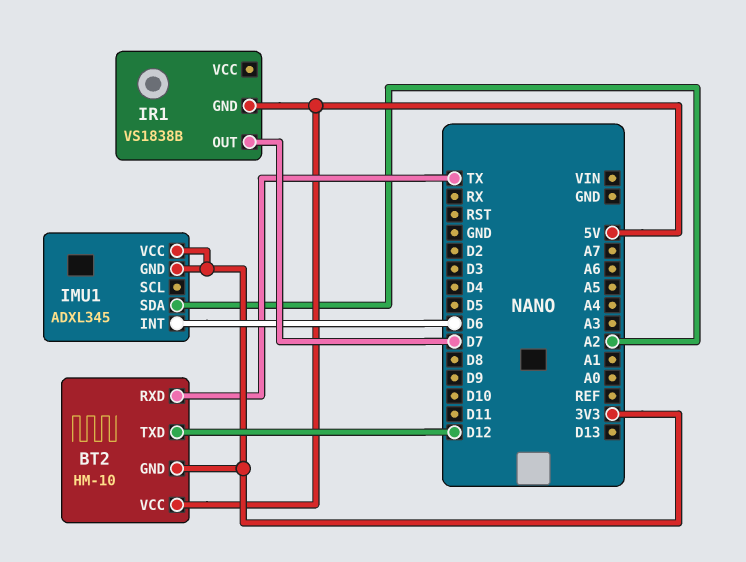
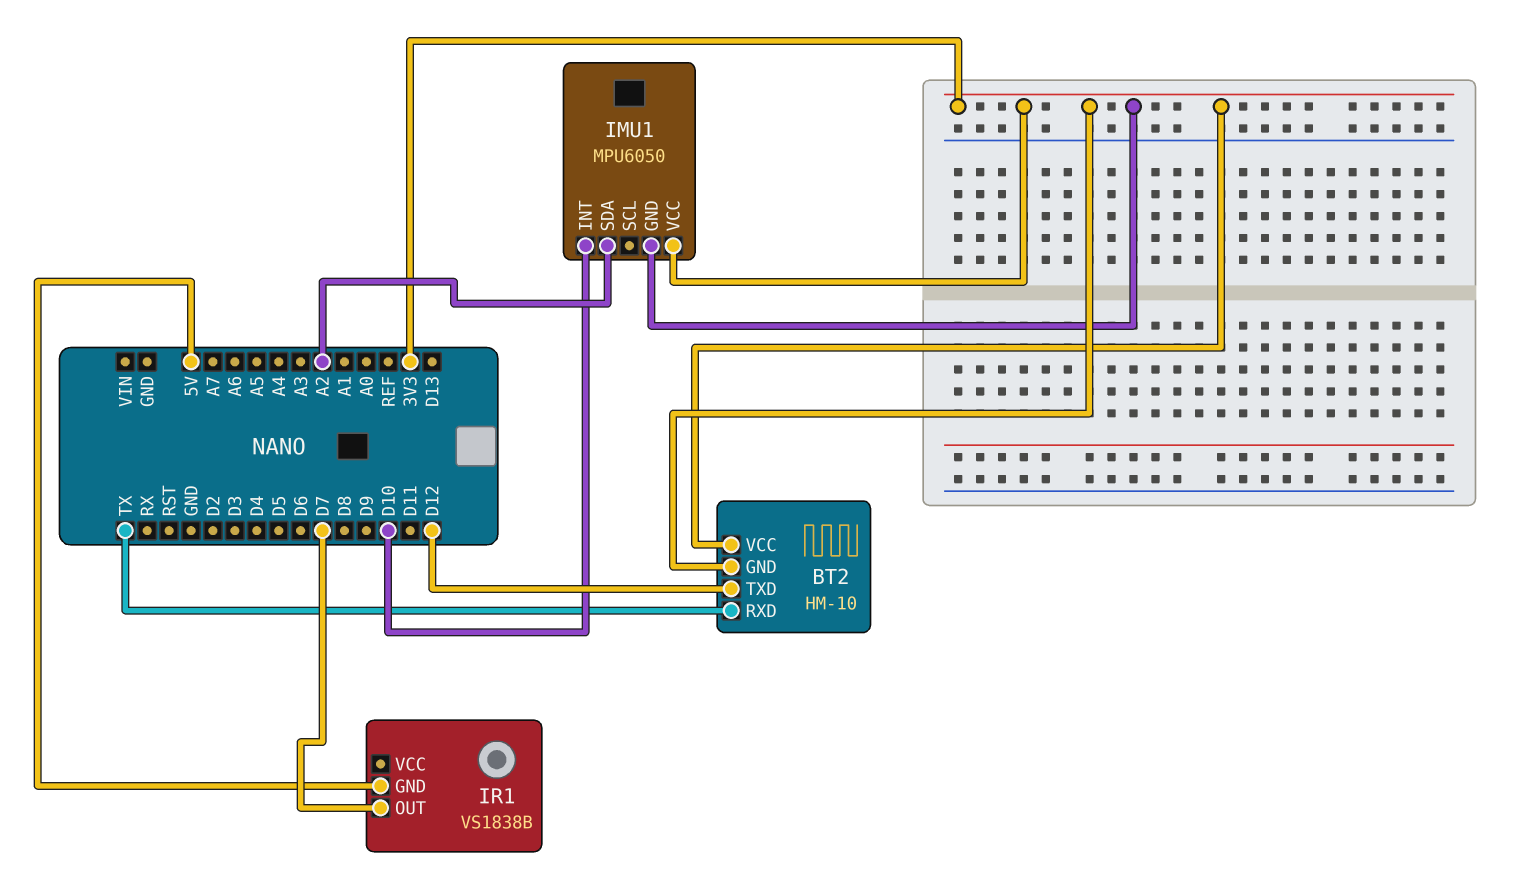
BT2 pin VCC: 5V -> 3V3
IMU1: ADXL345 -> MPU6050
IMU1 pin INT: D6 -> D10

